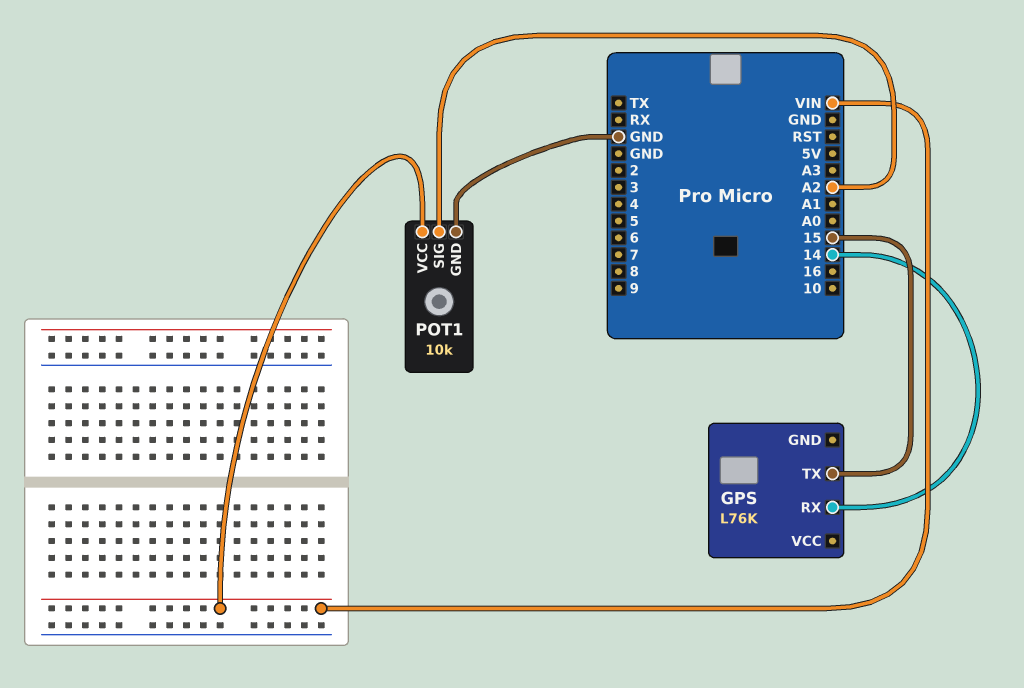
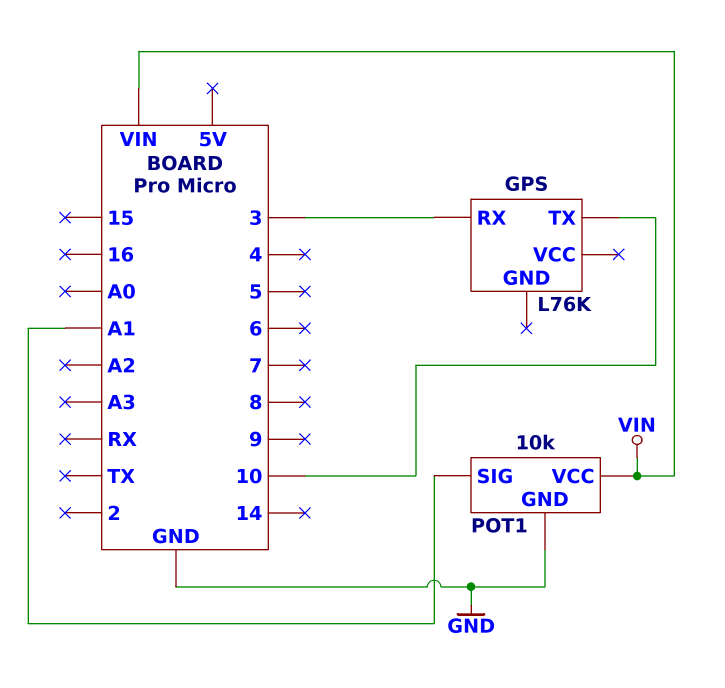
GPS pin RX: 14 -> 3
GPS pin TX: 15 -> 10
POT1 pin SIG: A2 -> A1

